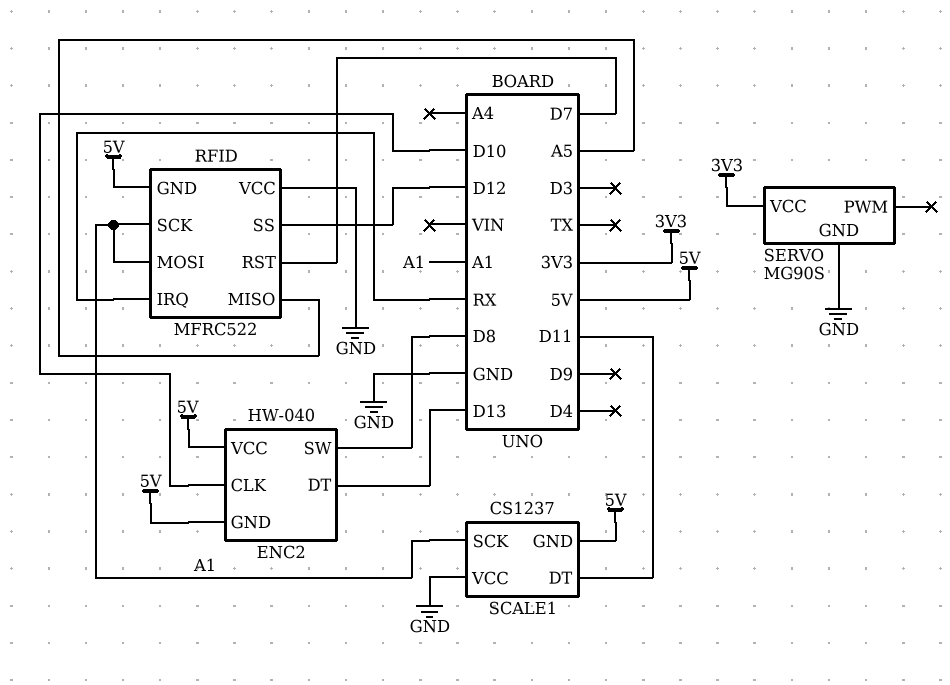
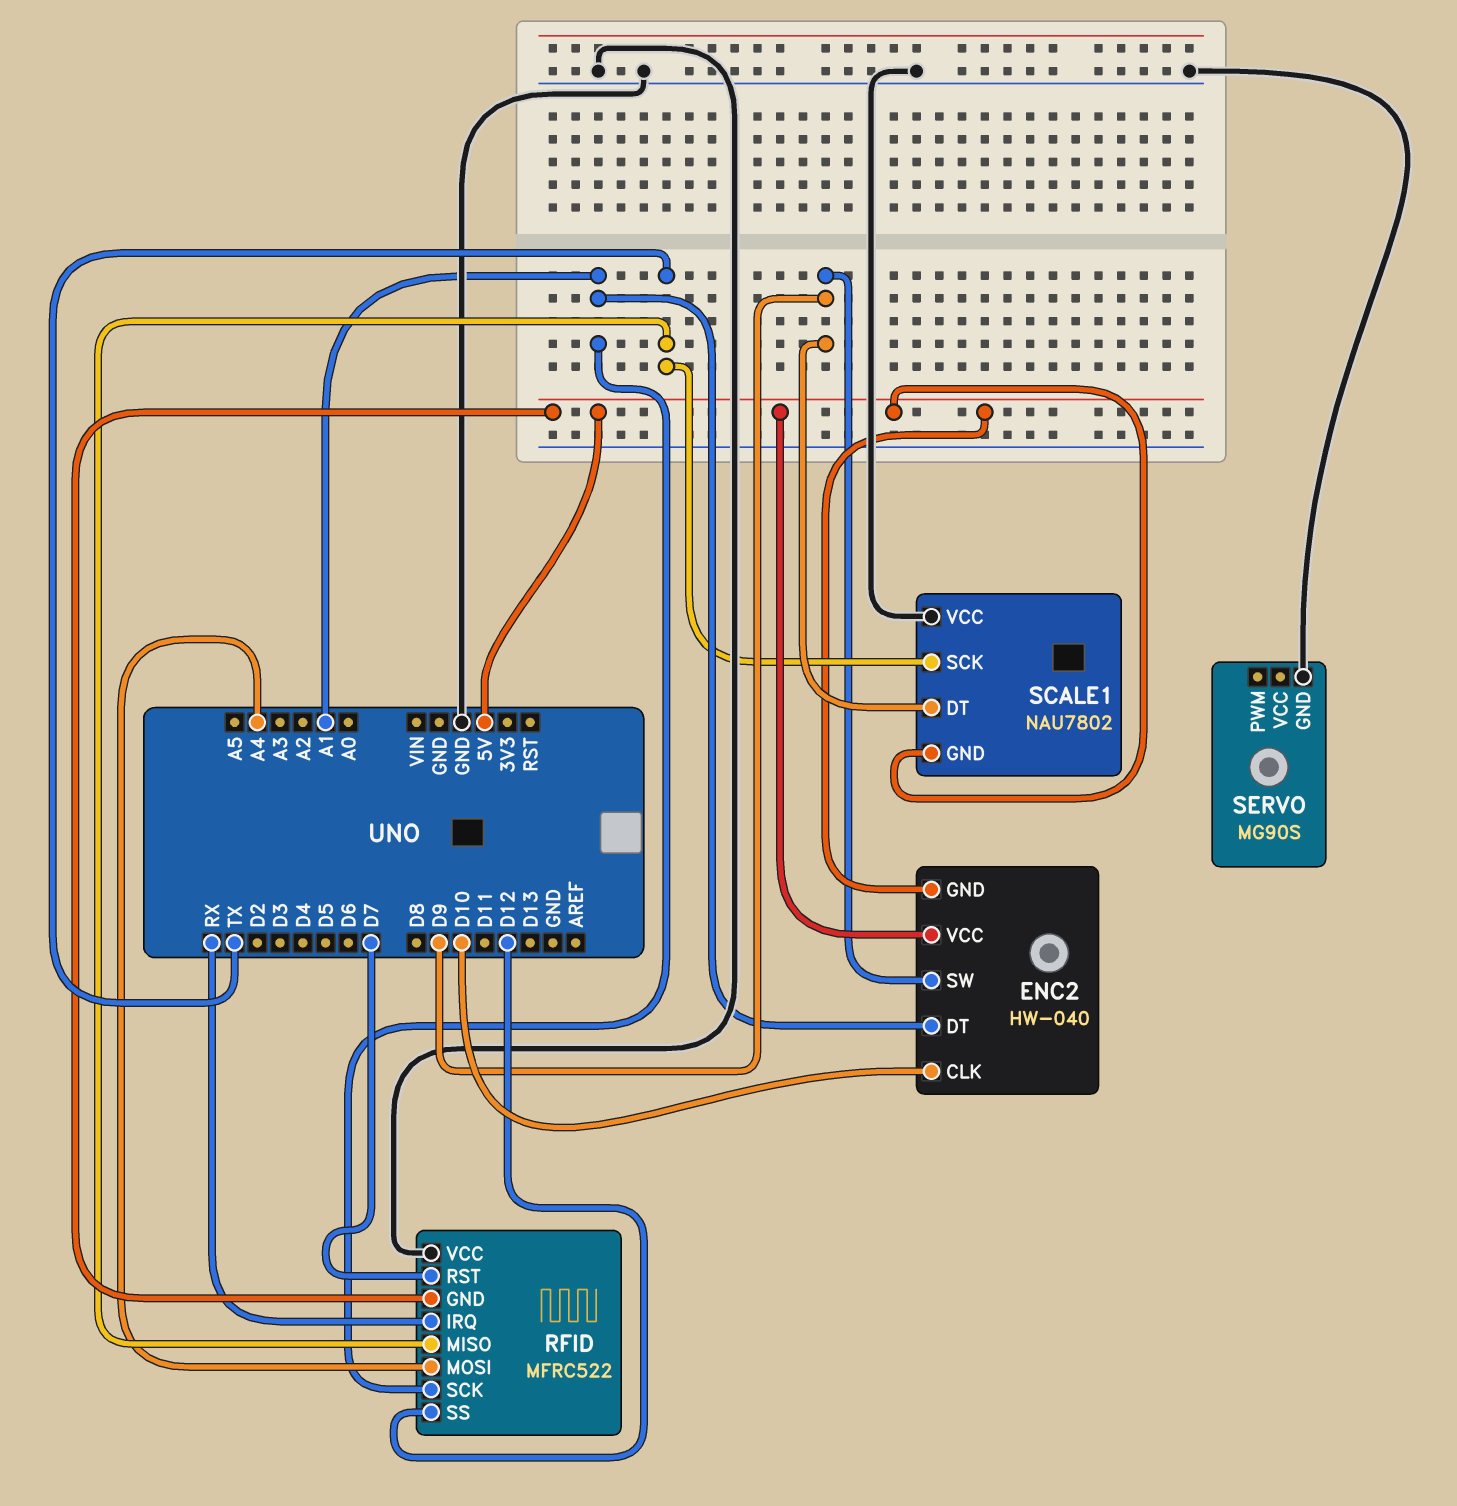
ENC2 pin DT: D13 -> A1
ENC2 pin SW: D8 -> D9
RFID pin MISO: A5 -> TX
RFID pin MOSI: A1 -> A4
SCALE1: CS1237 -> NAU7802
SCALE1 pin DT: D11 -> D9
SCALE1 pin SCK: A1 -> TX
SERVO pin VCC: 3V3 -> none

